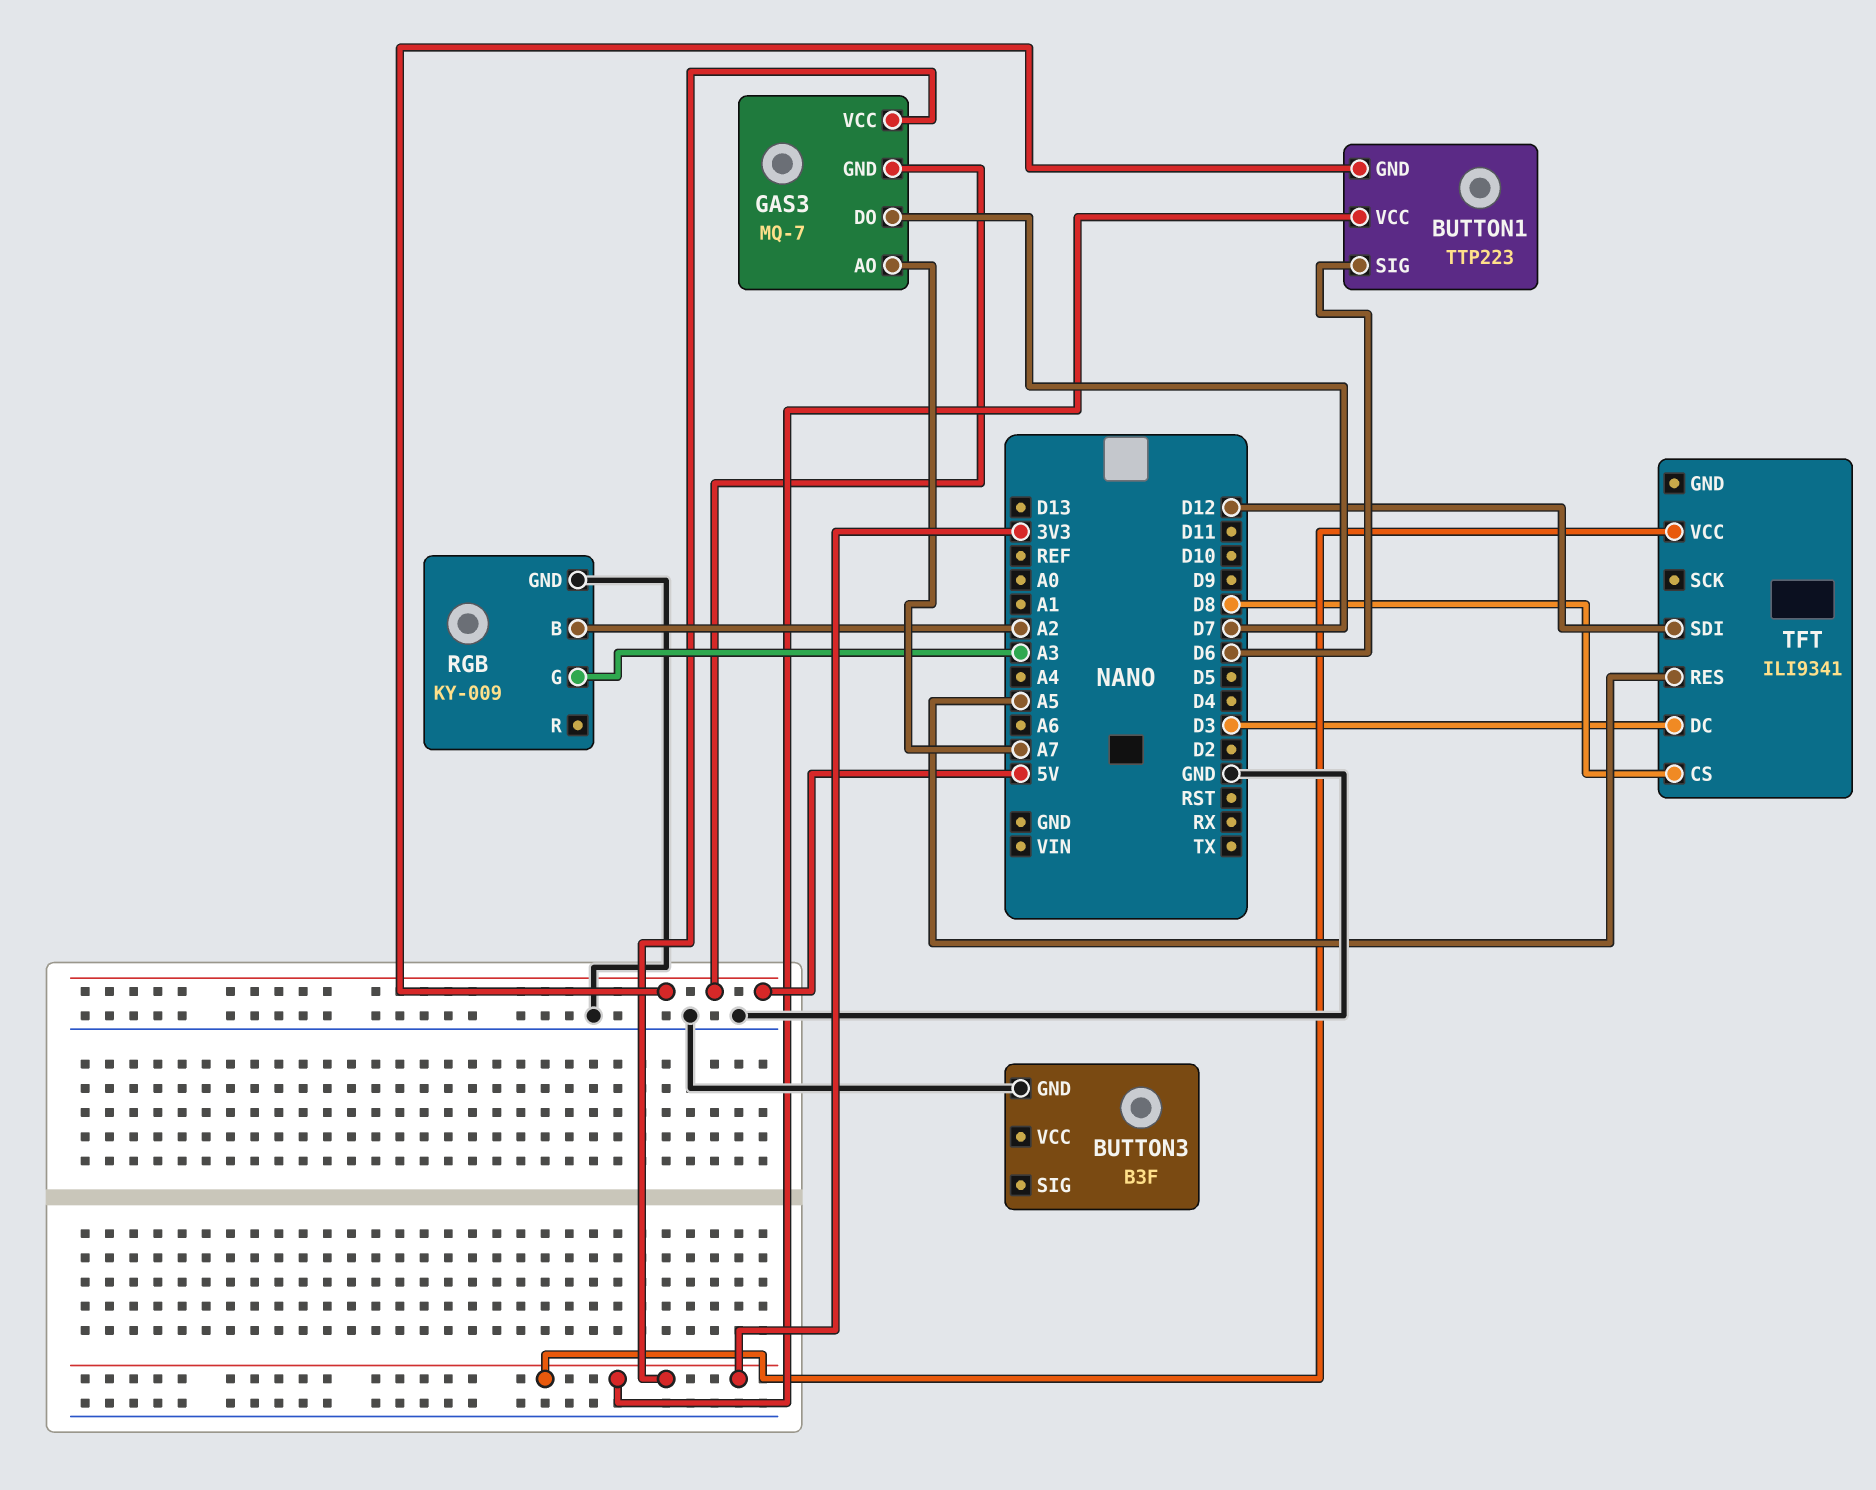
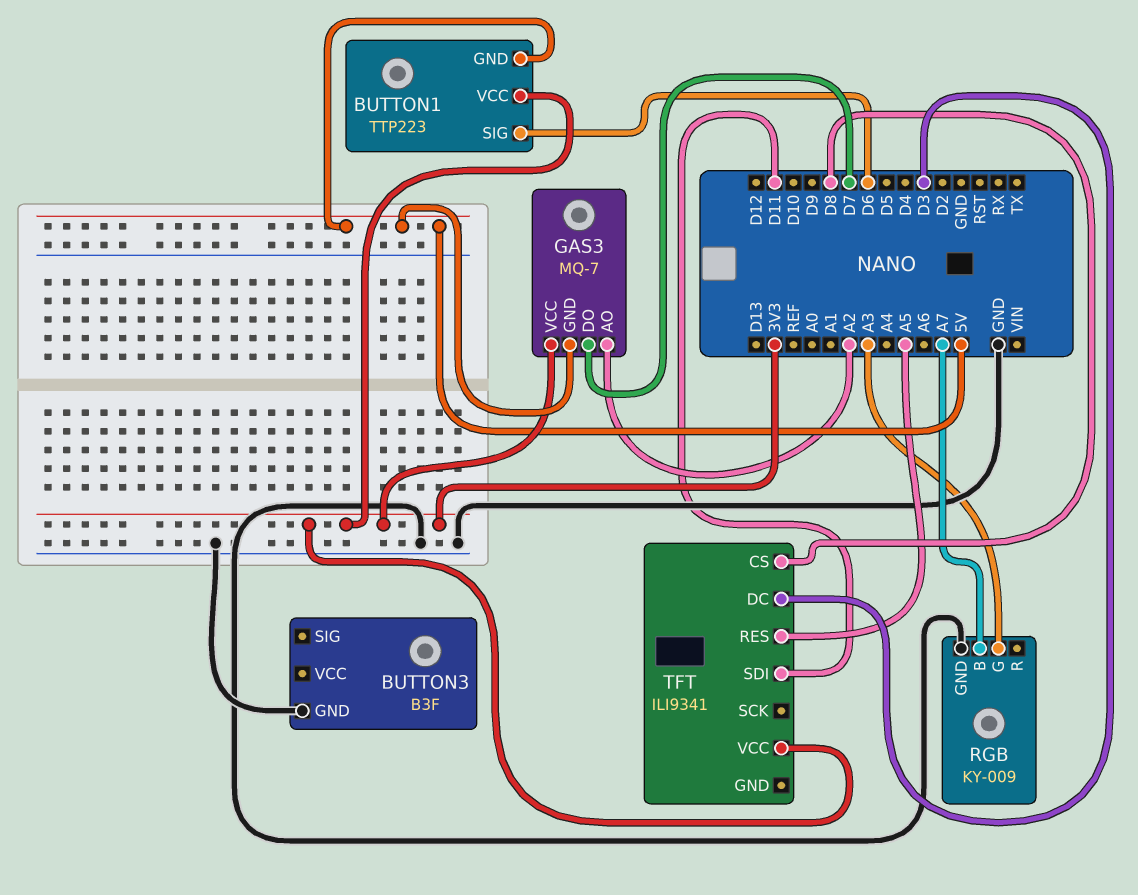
GAS3 pin AO: A7 -> A2
RGB pin B: A2 -> A7
TFT pin SDI: D12 -> D11

